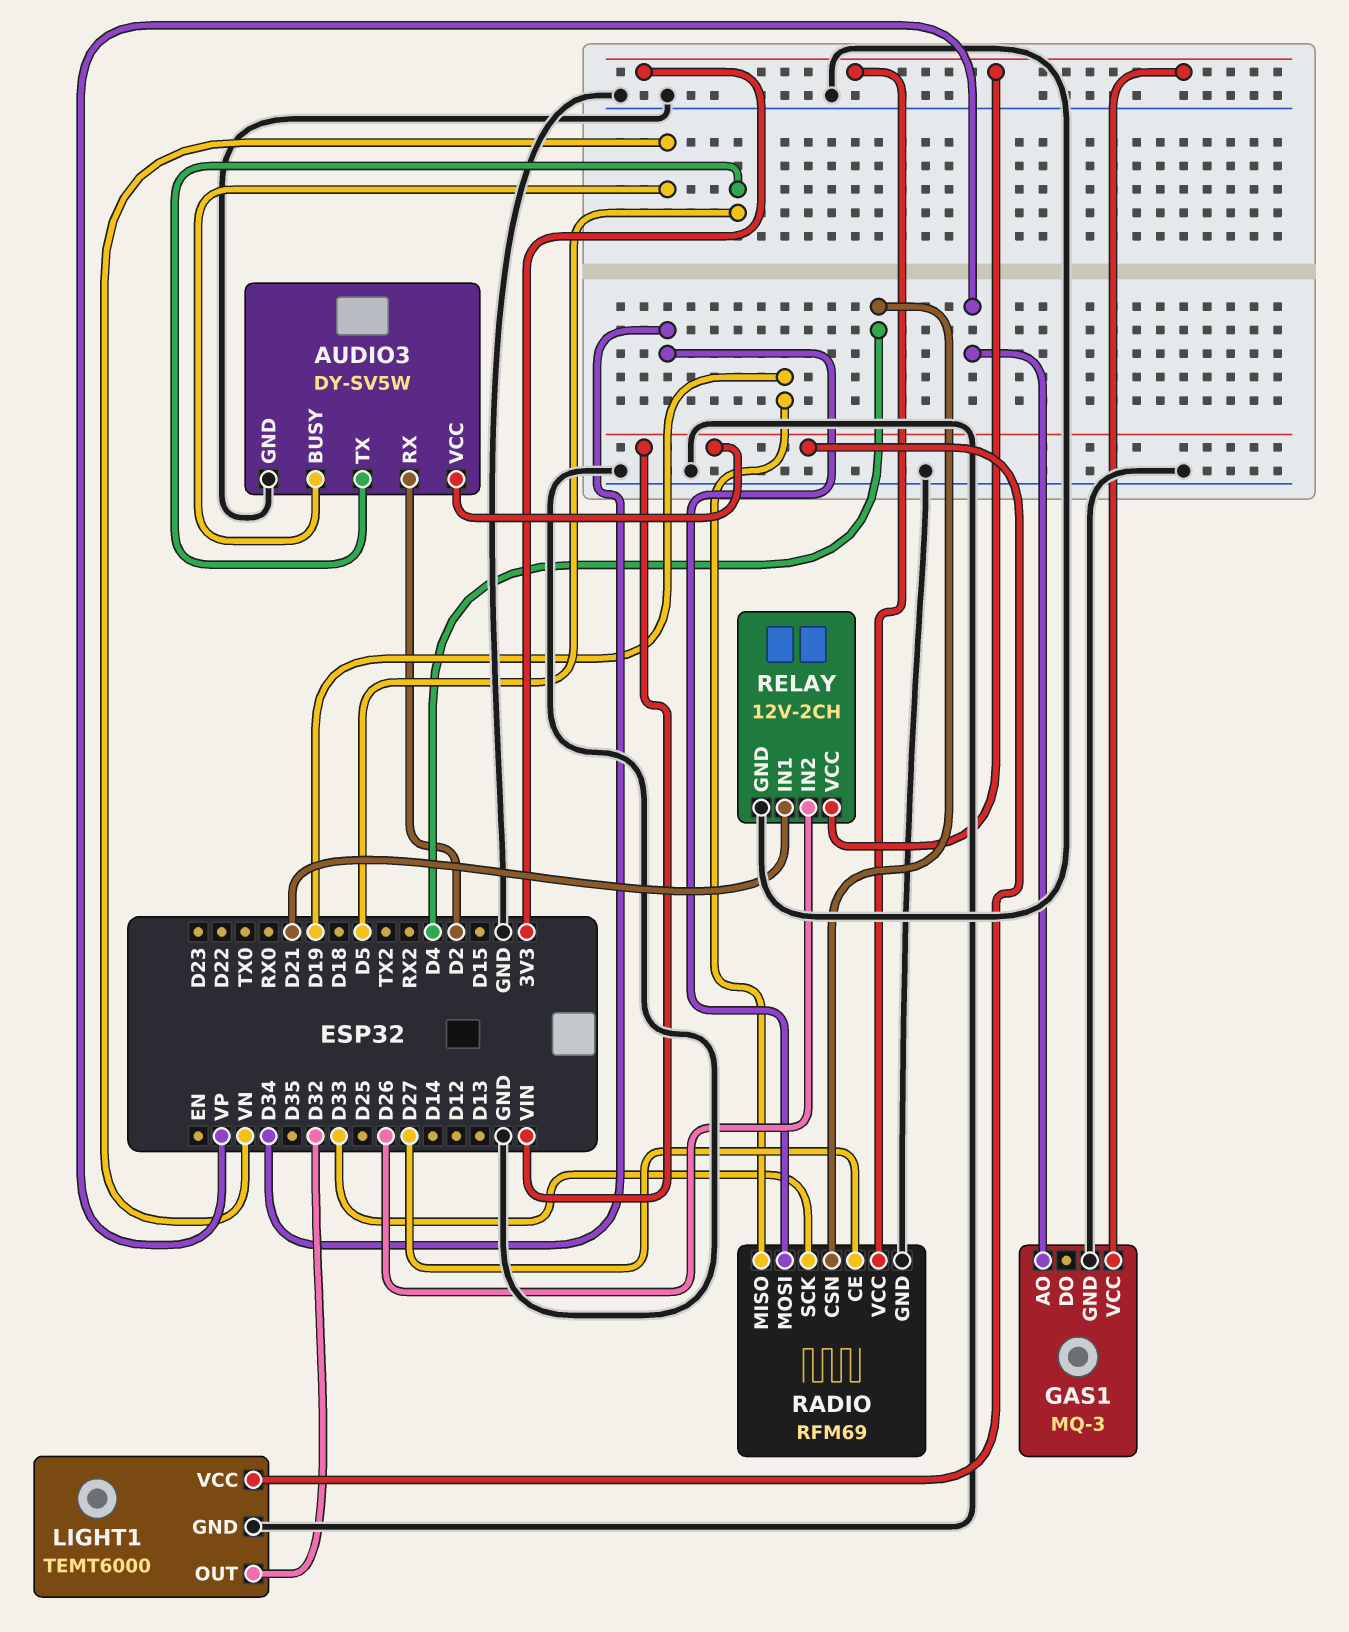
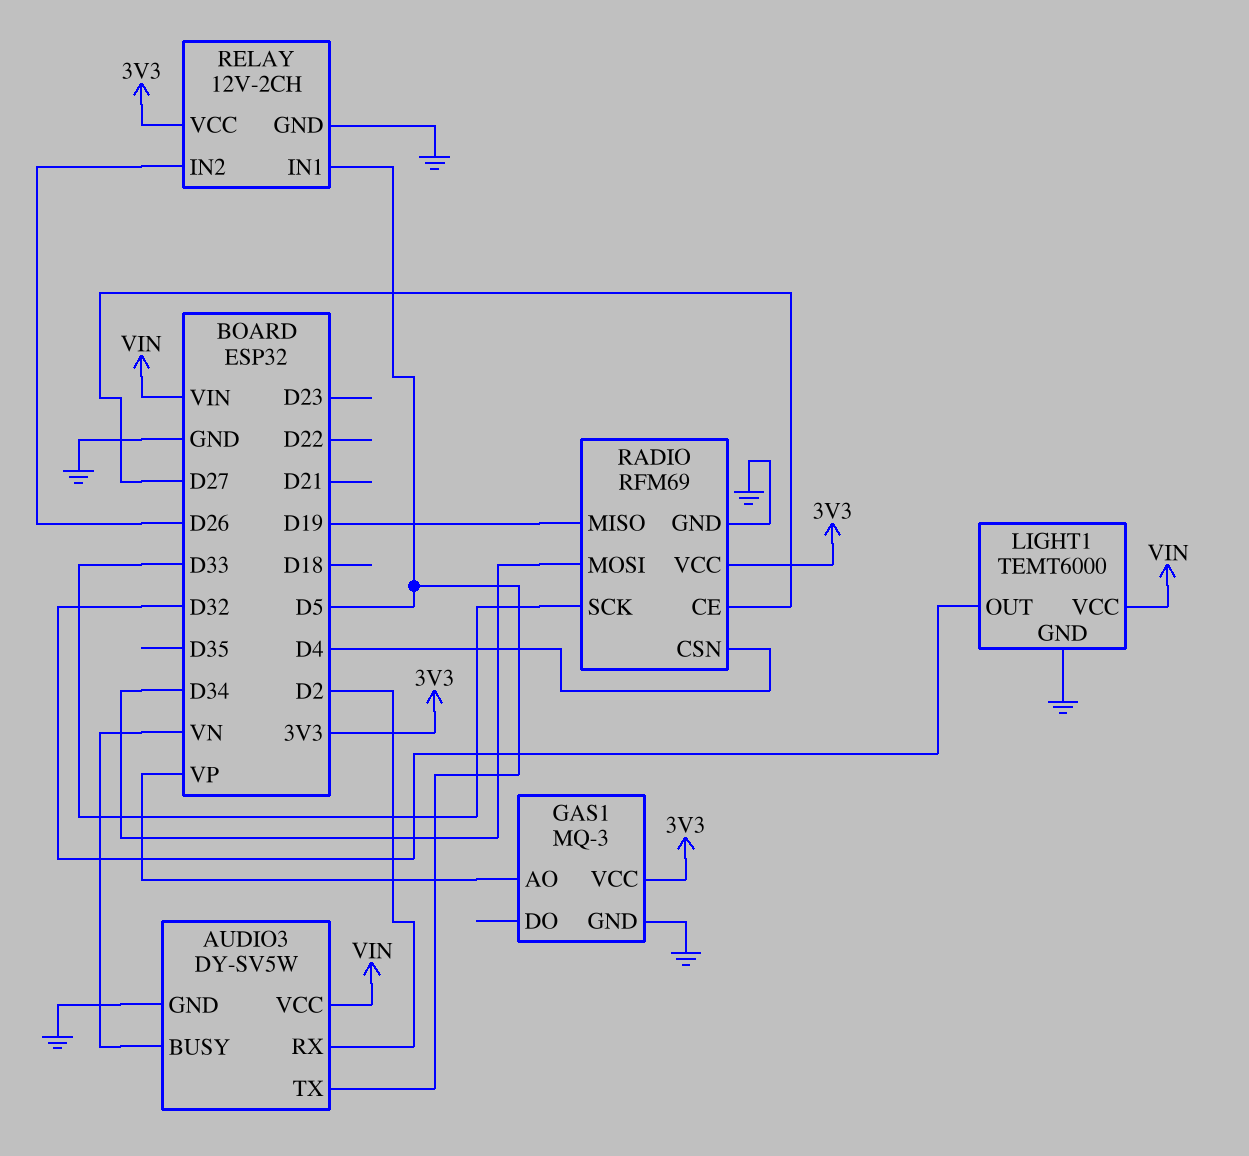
RELAY pin IN1: D21 -> D5

